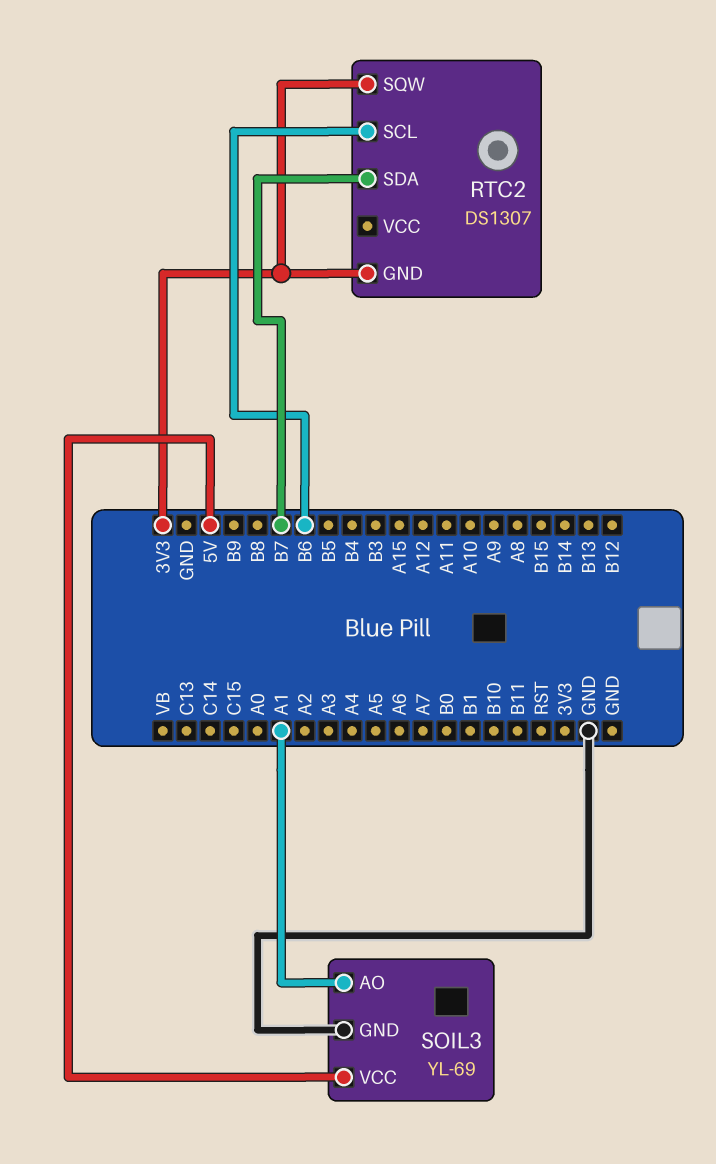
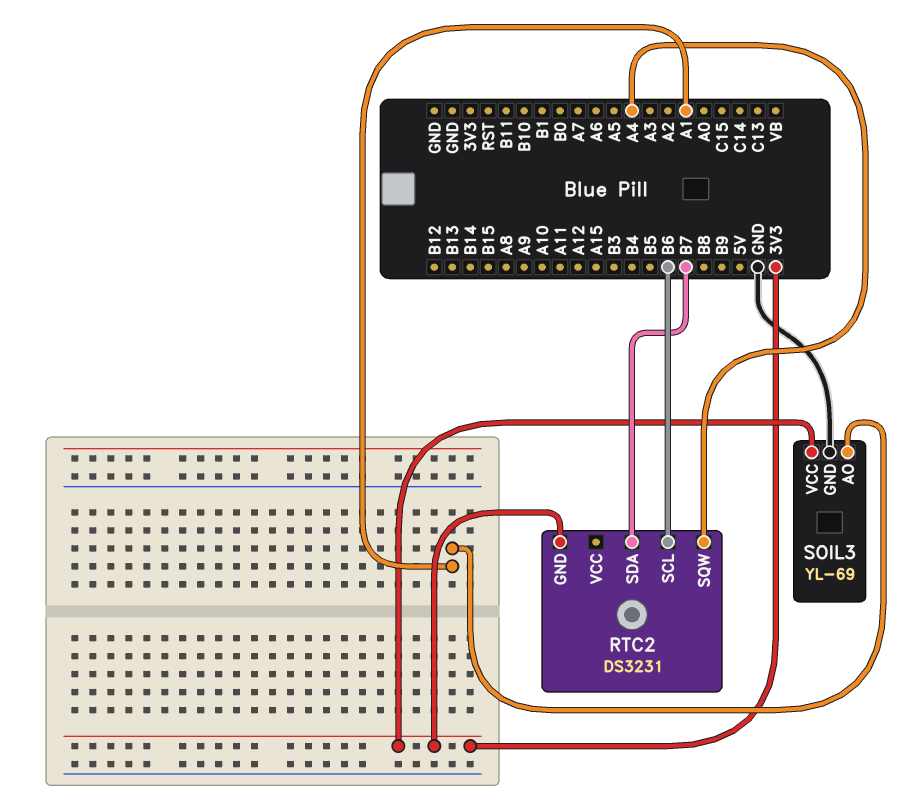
RTC2: DS1307 -> DS3231
RTC2 pin SQW: 3V3 -> A4
SOIL3 pin VCC: 5V -> 3V3

